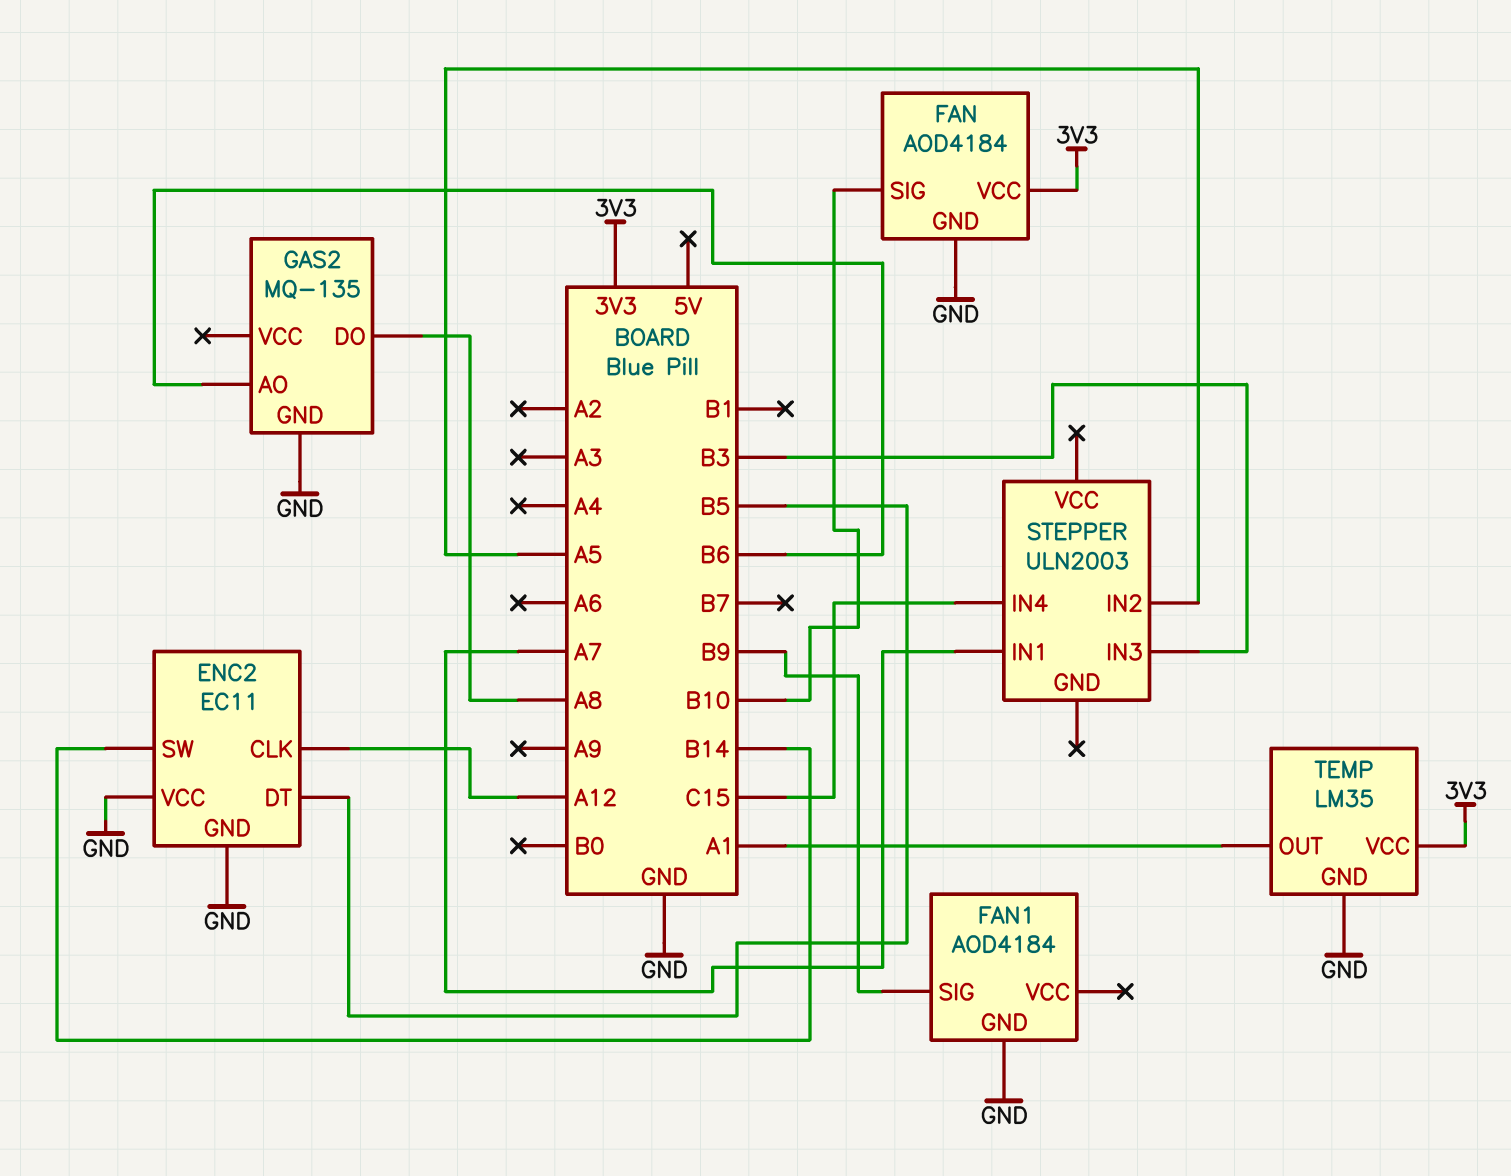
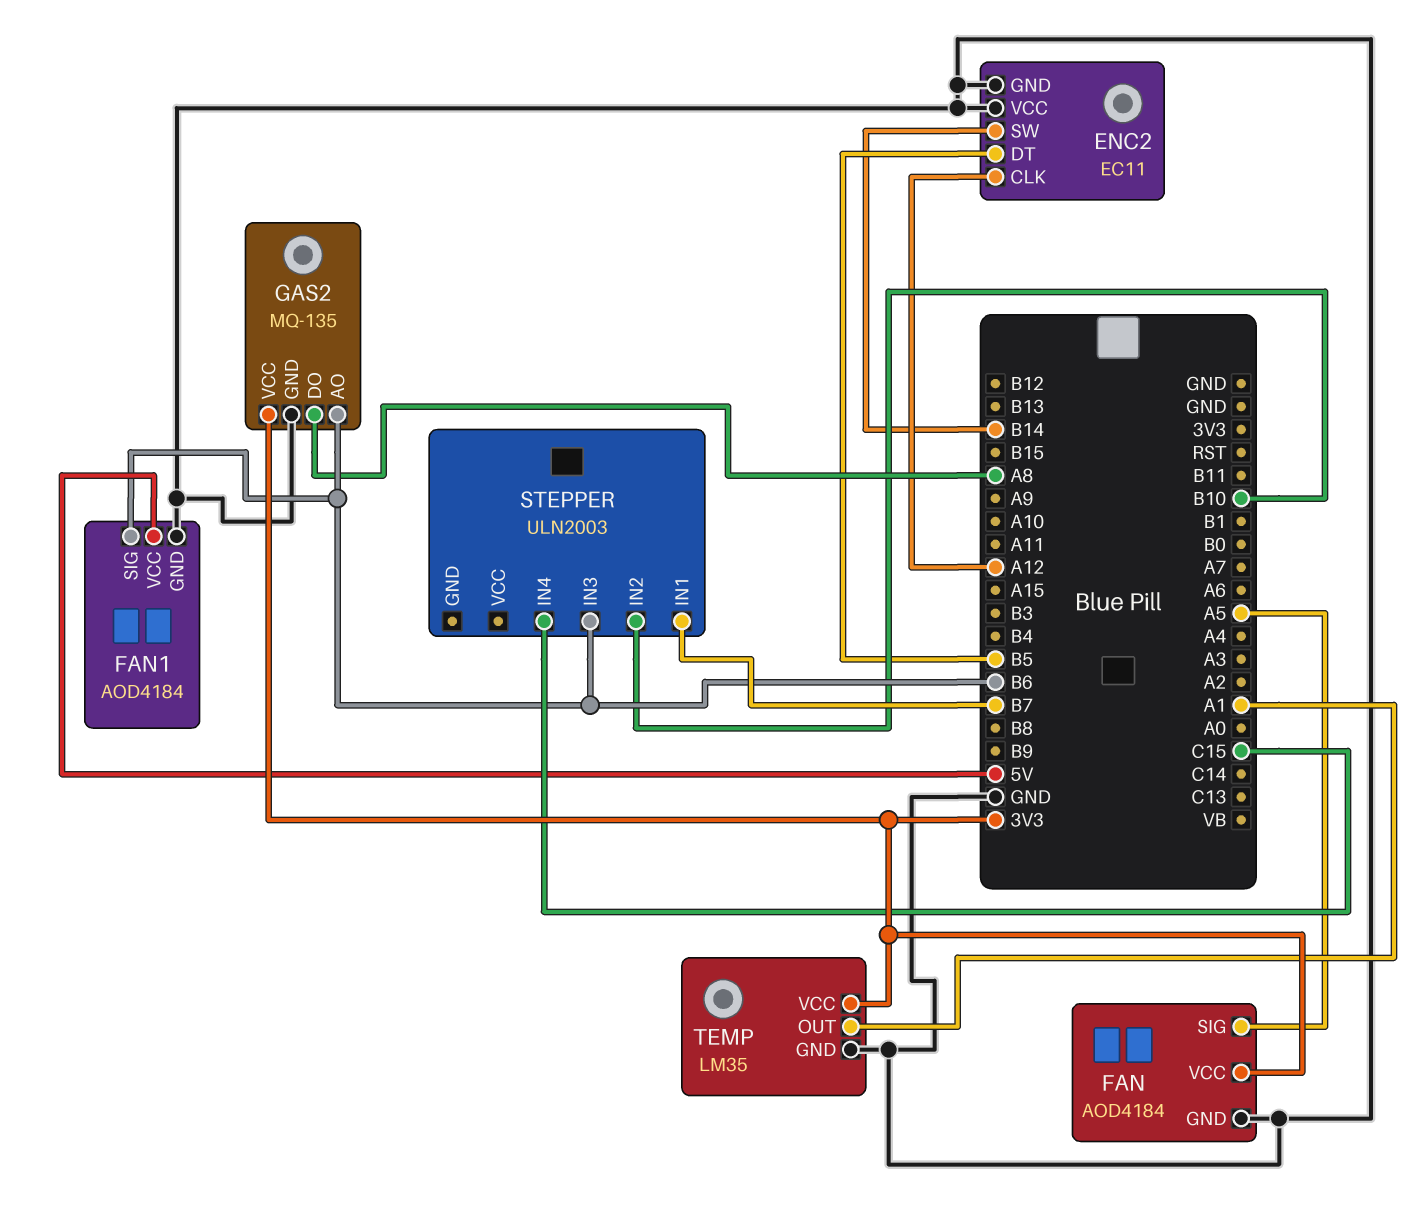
FAN pin SIG: B10 -> A5
FAN1 pin SIG: B9 -> B6
FAN1 pin VCC: none -> 5V
GAS2 pin VCC: none -> 3V3
STEPPER pin IN1: A7 -> B7
STEPPER pin IN2: A5 -> B10
STEPPER pin IN3: B3 -> B6

